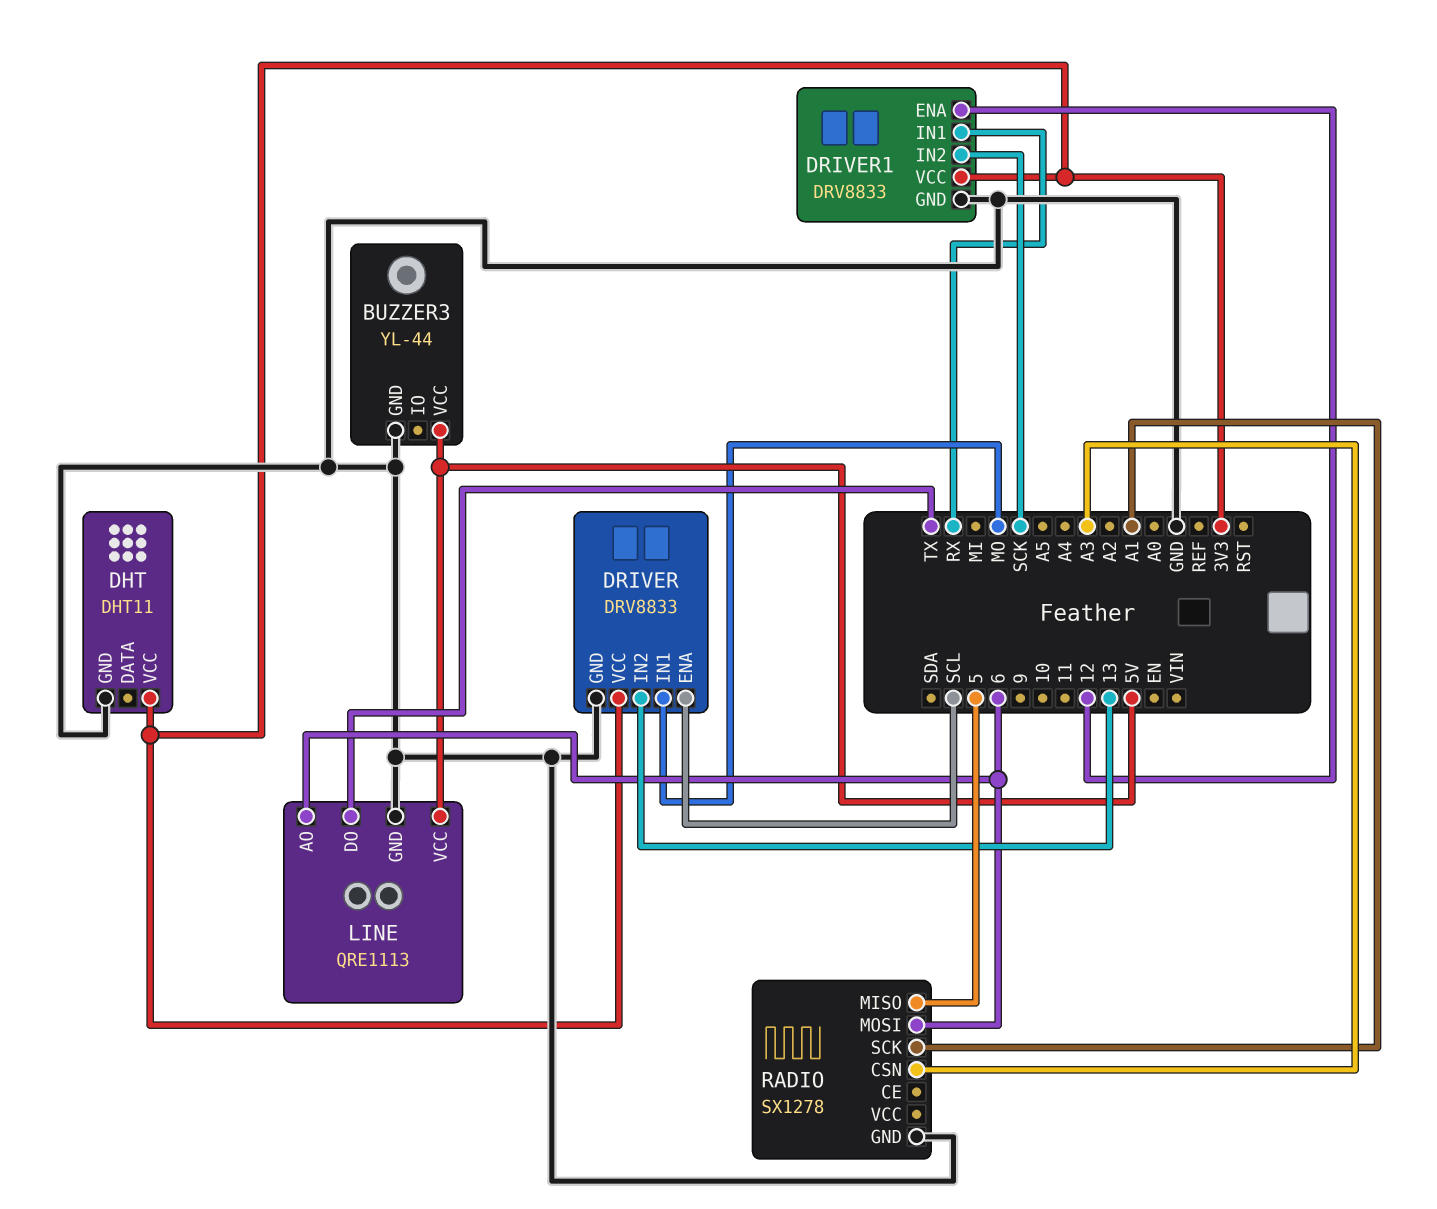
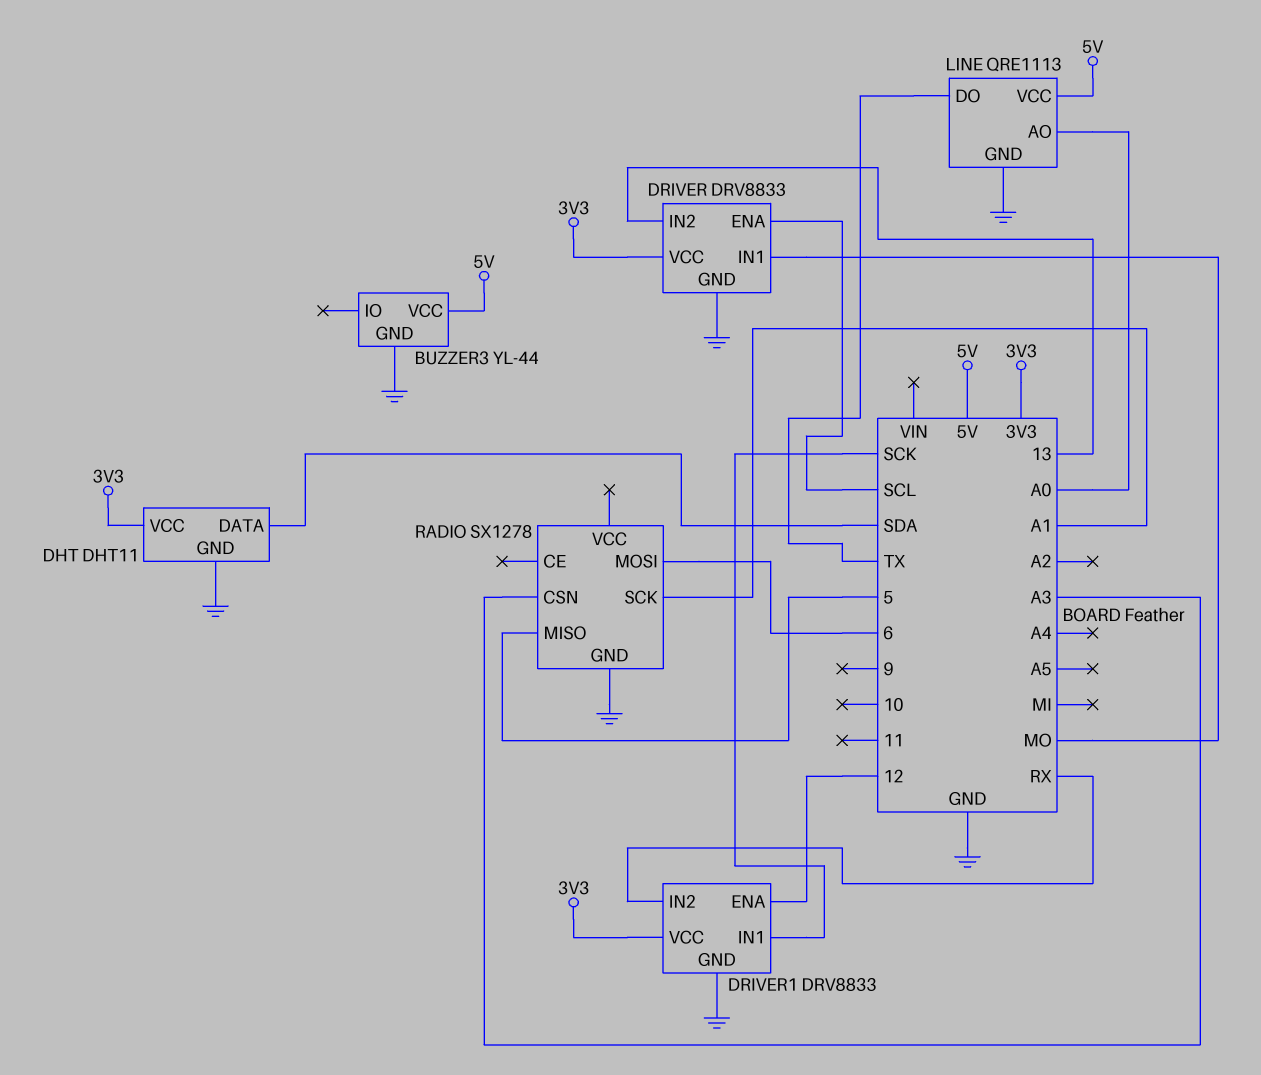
DHT pin DATA: none -> SDA
DRIVER1 pin IN1: RX -> SCK
DRIVER1 pin IN2: SCK -> RX
LINE pin AO: 6 -> A0

